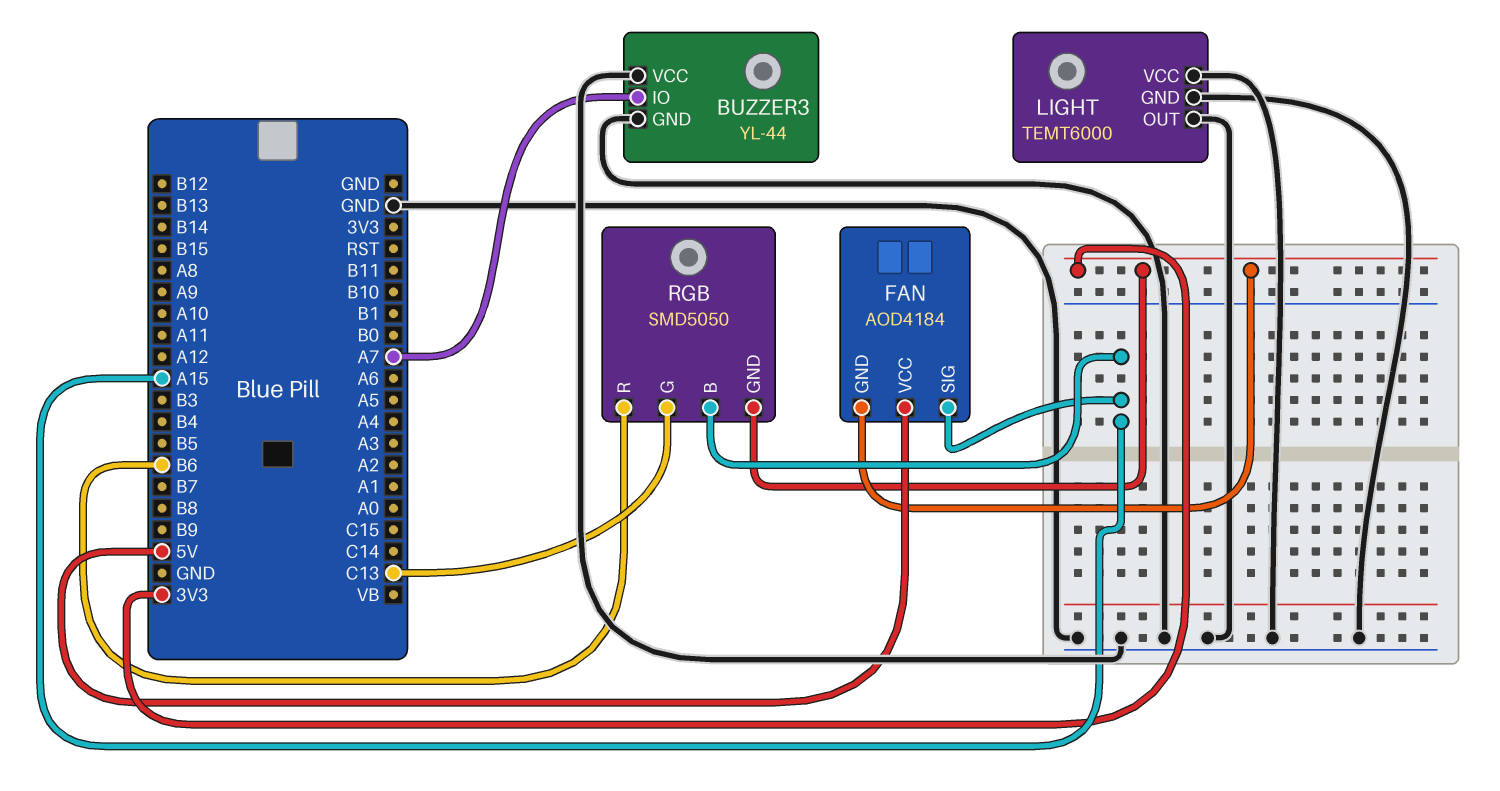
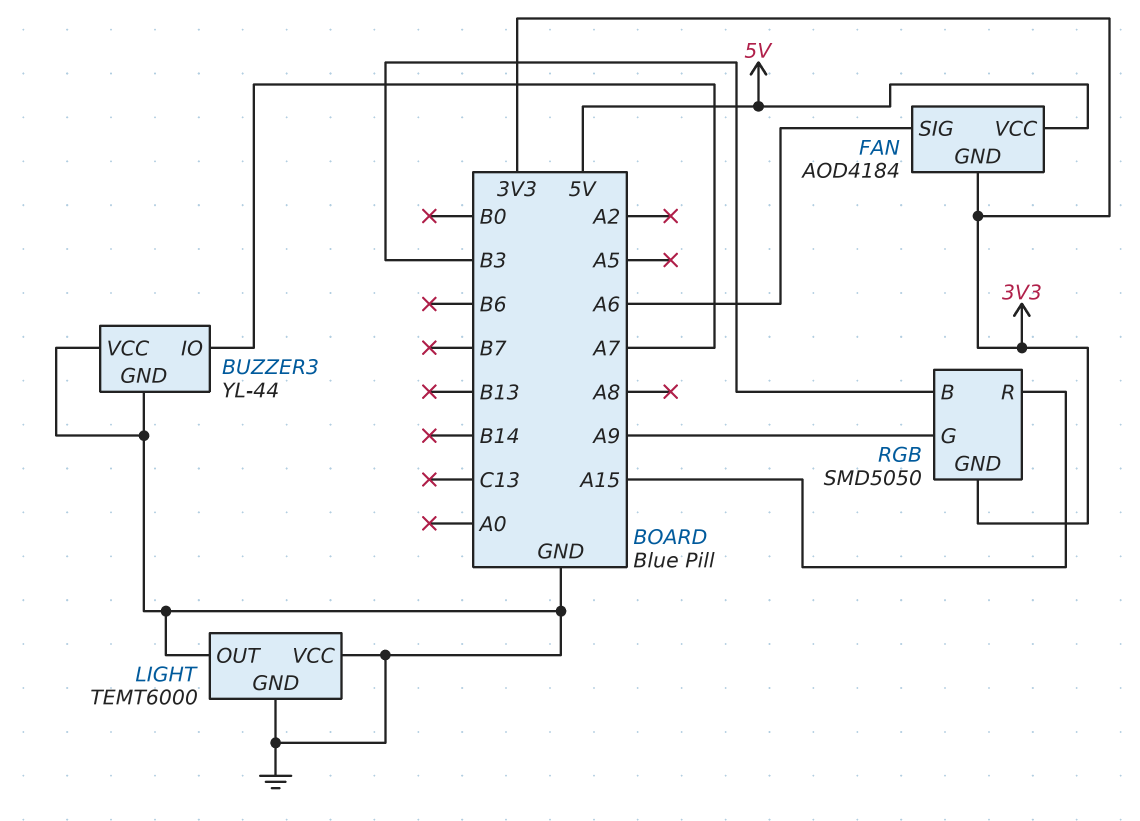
FAN pin SIG: A15 -> A6
RGB pin B: A15 -> B3
RGB pin G: C13 -> A9
RGB pin R: B6 -> A15

